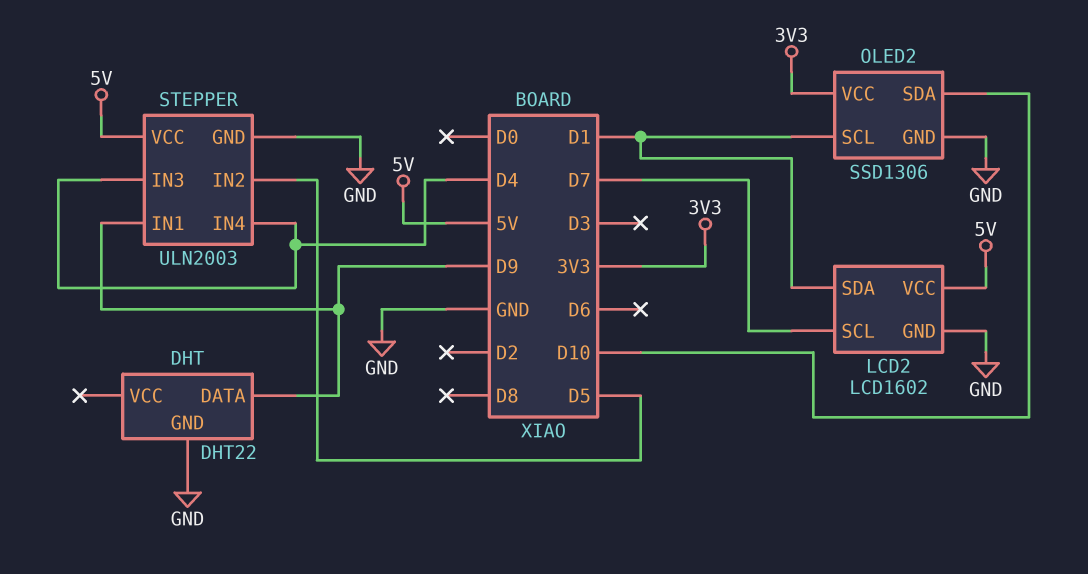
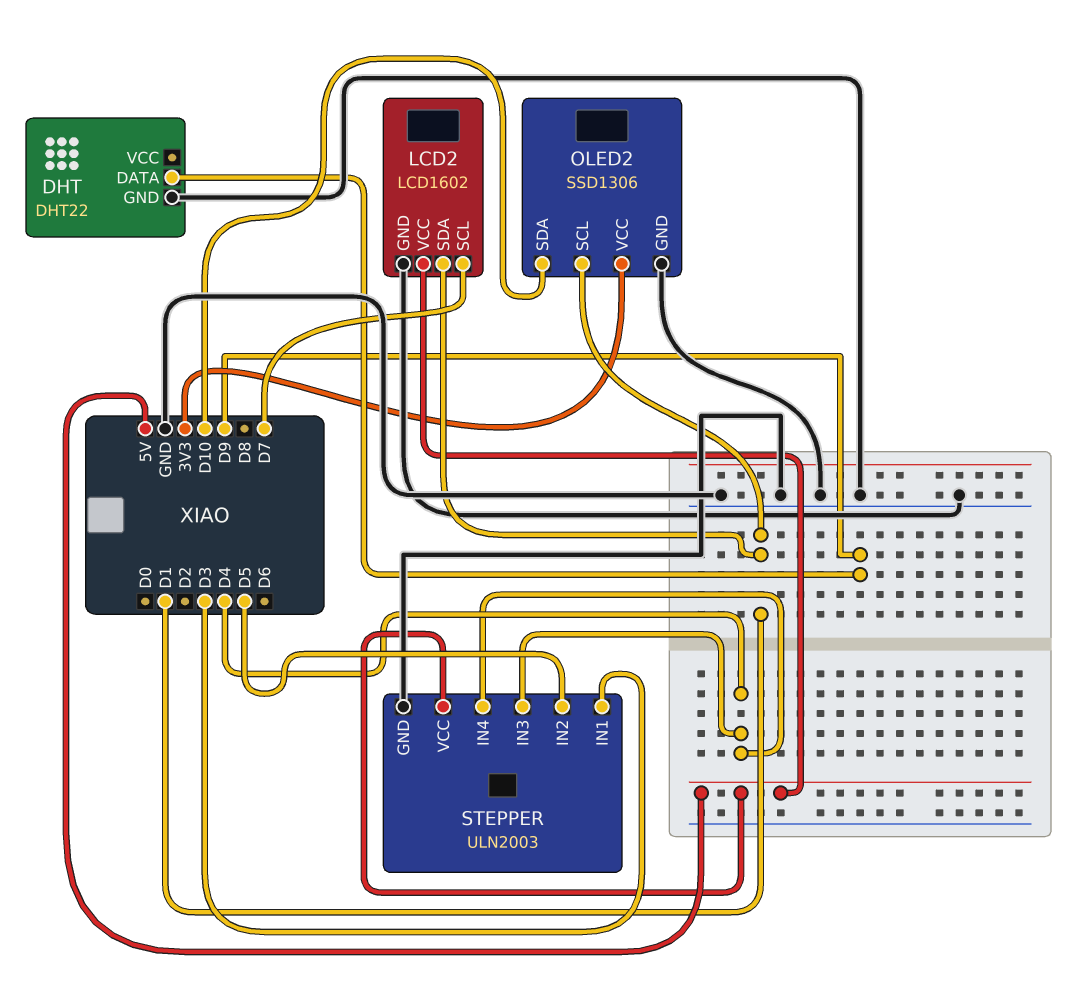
STEPPER pin IN1: D9 -> D3

